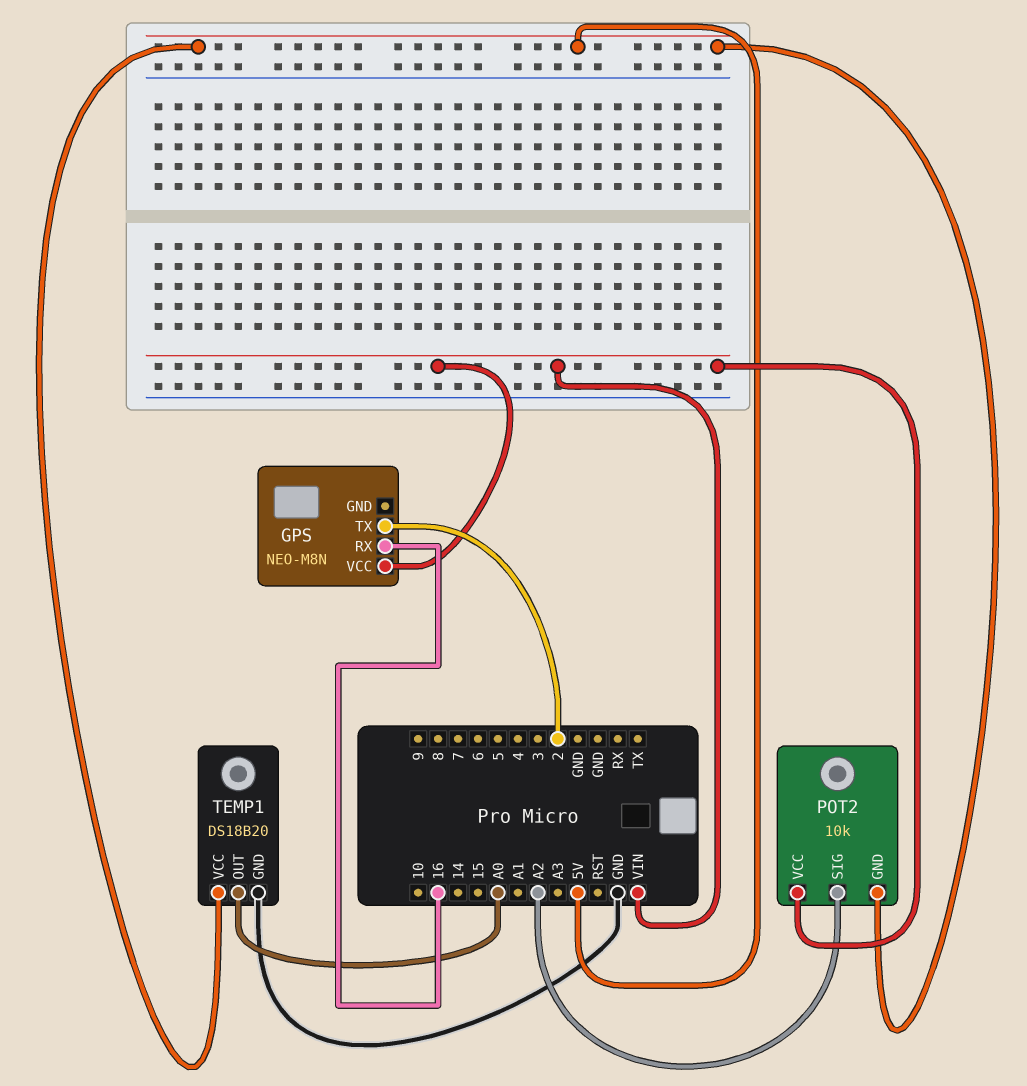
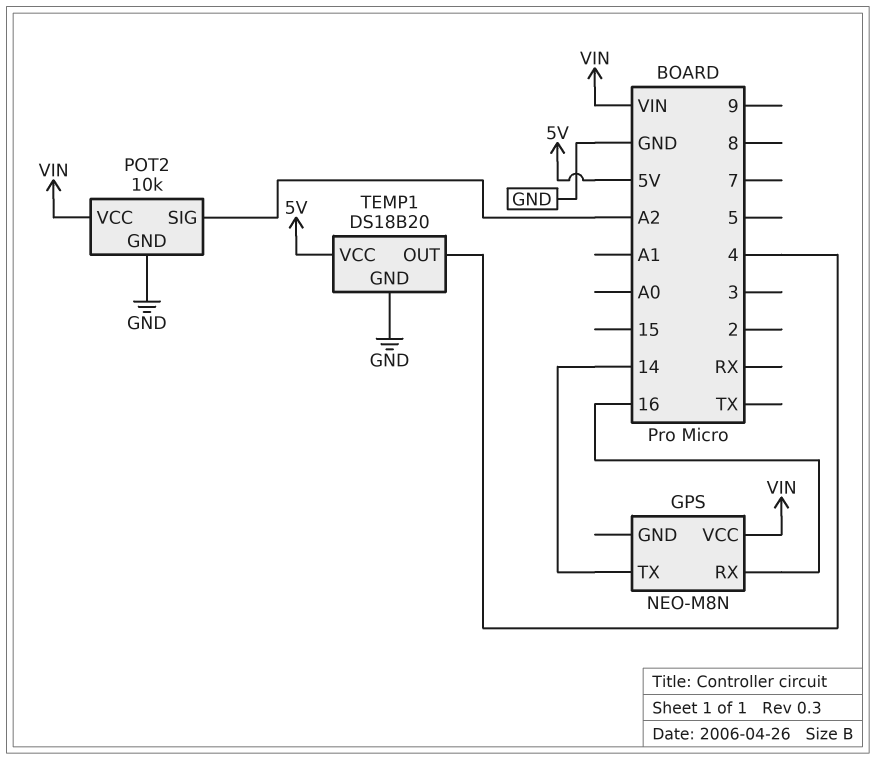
GPS pin TX: 2 -> 14
POT2 pin GND: 5V -> GND
TEMP1 pin OUT: A0 -> 4

